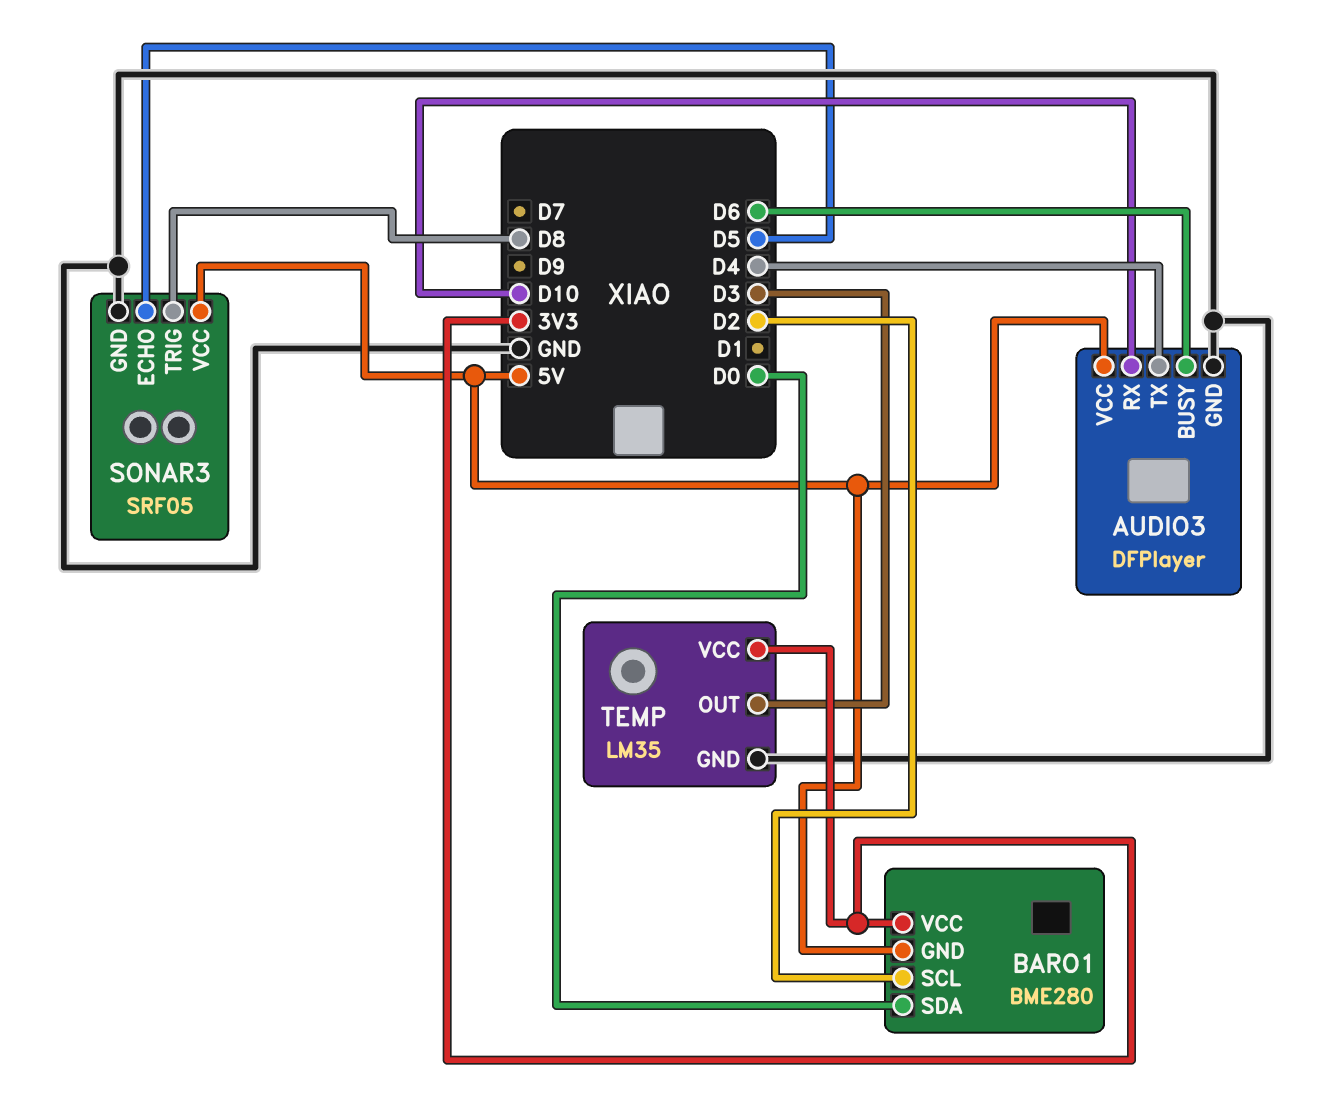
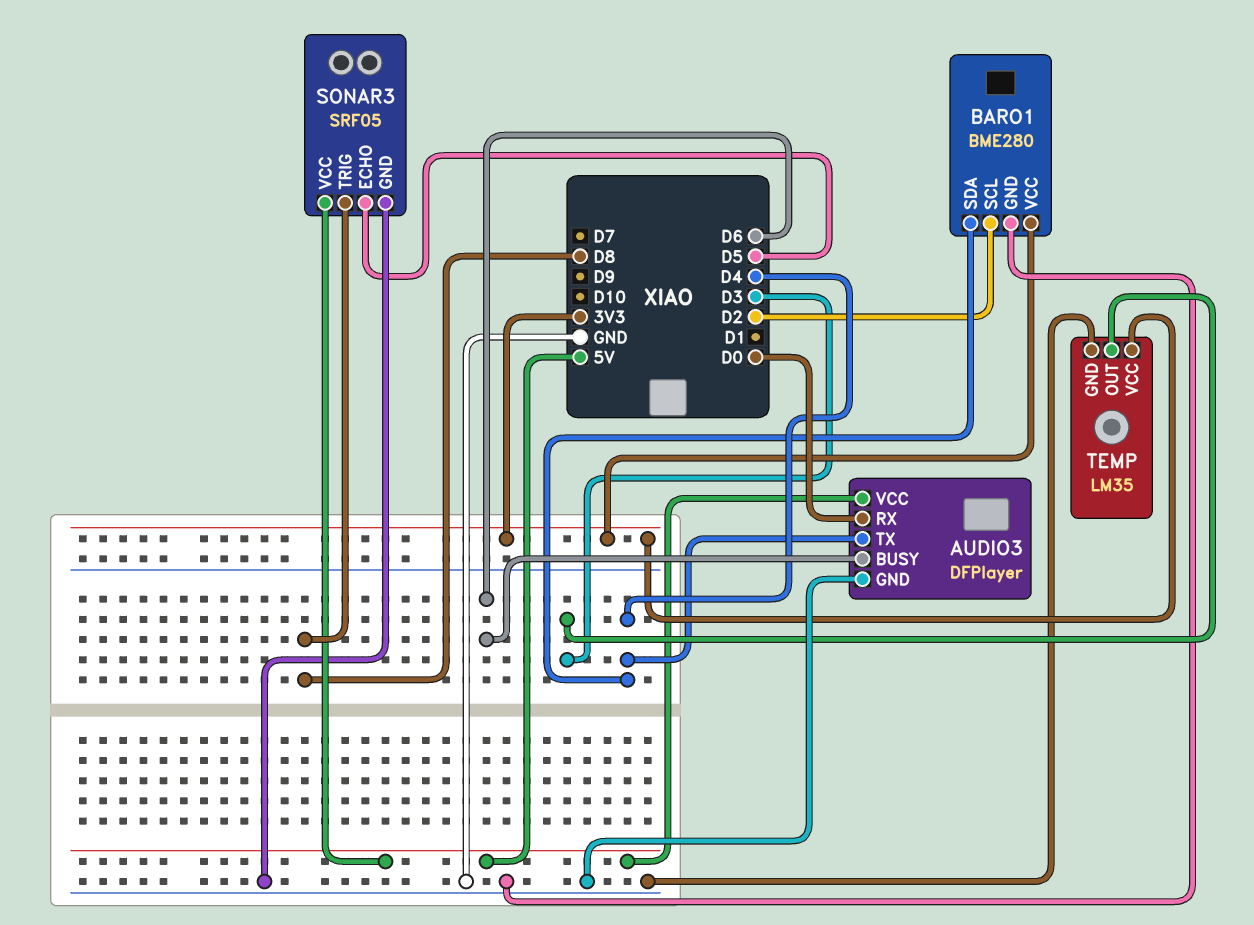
AUDIO3 pin RX: D10 -> D0
BARO1 pin GND: 5V -> GND
BARO1 pin SDA: D0 -> D4

